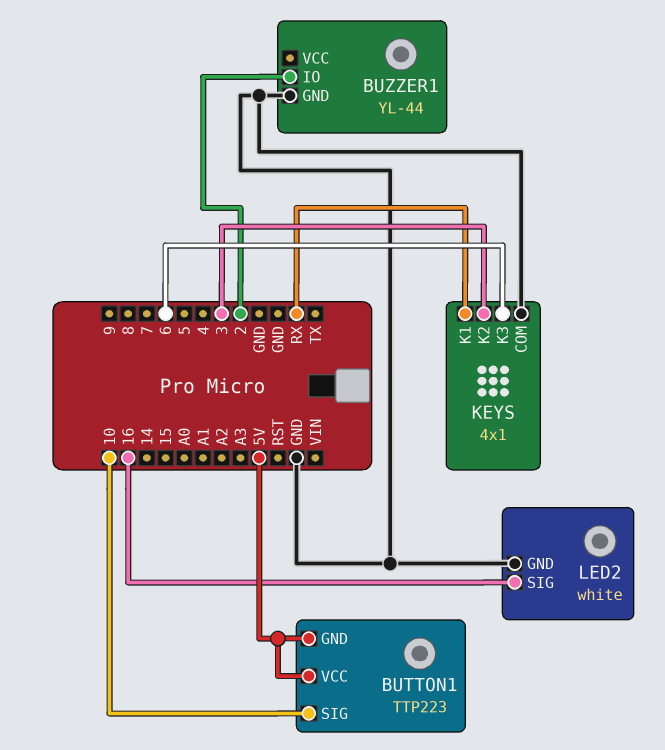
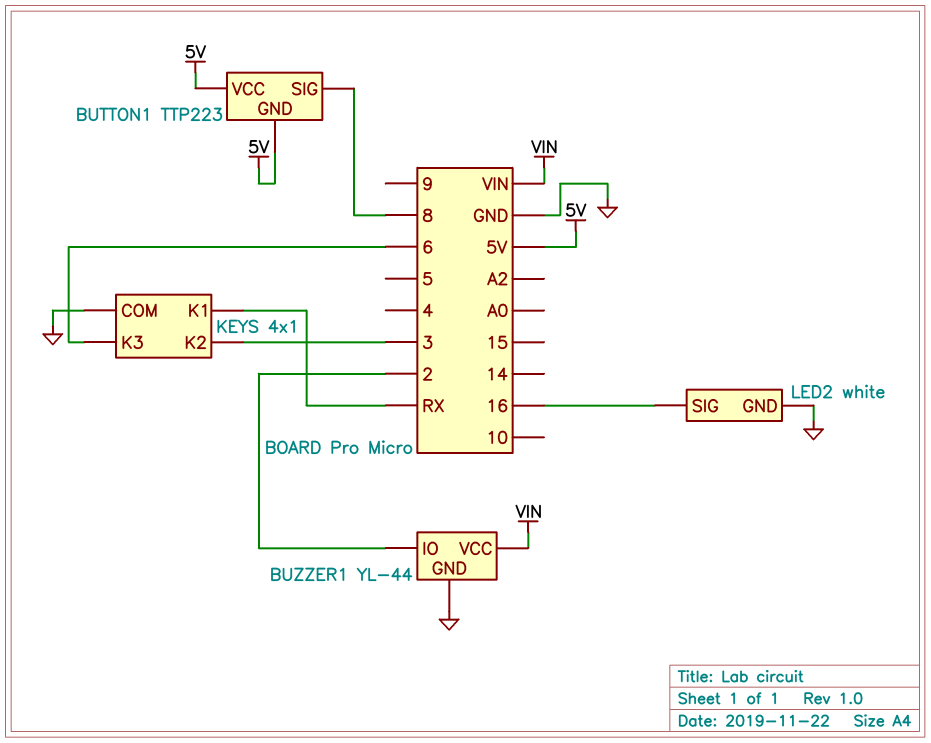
BUTTON1 pin SIG: 10 -> 8
BUZZER1 pin VCC: none -> VIN

